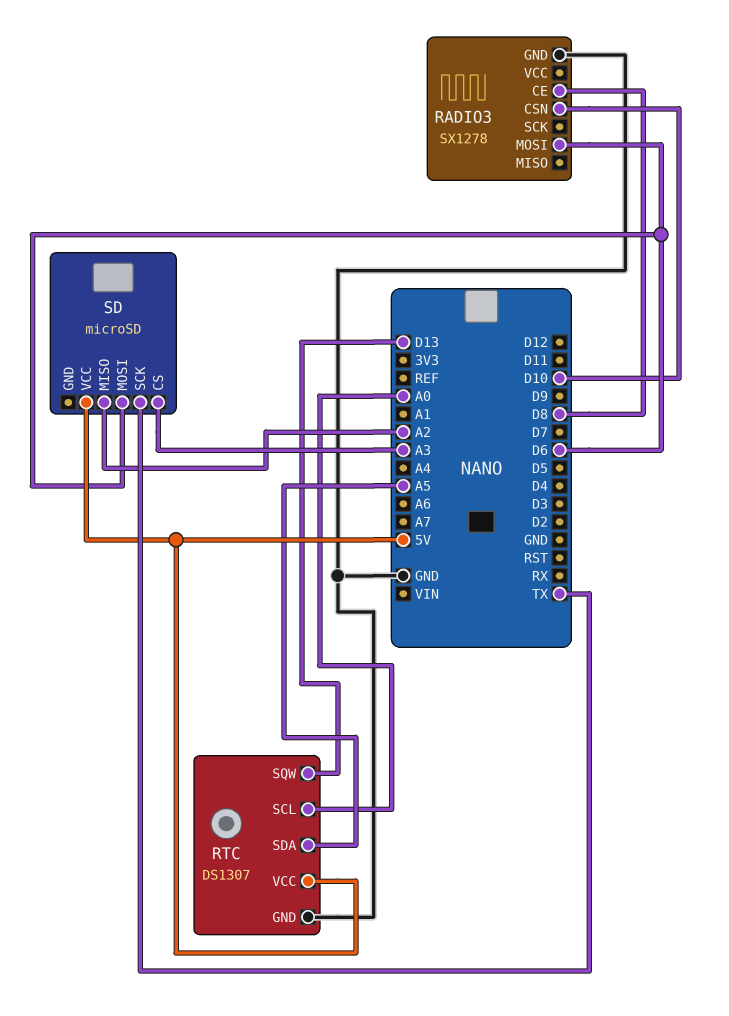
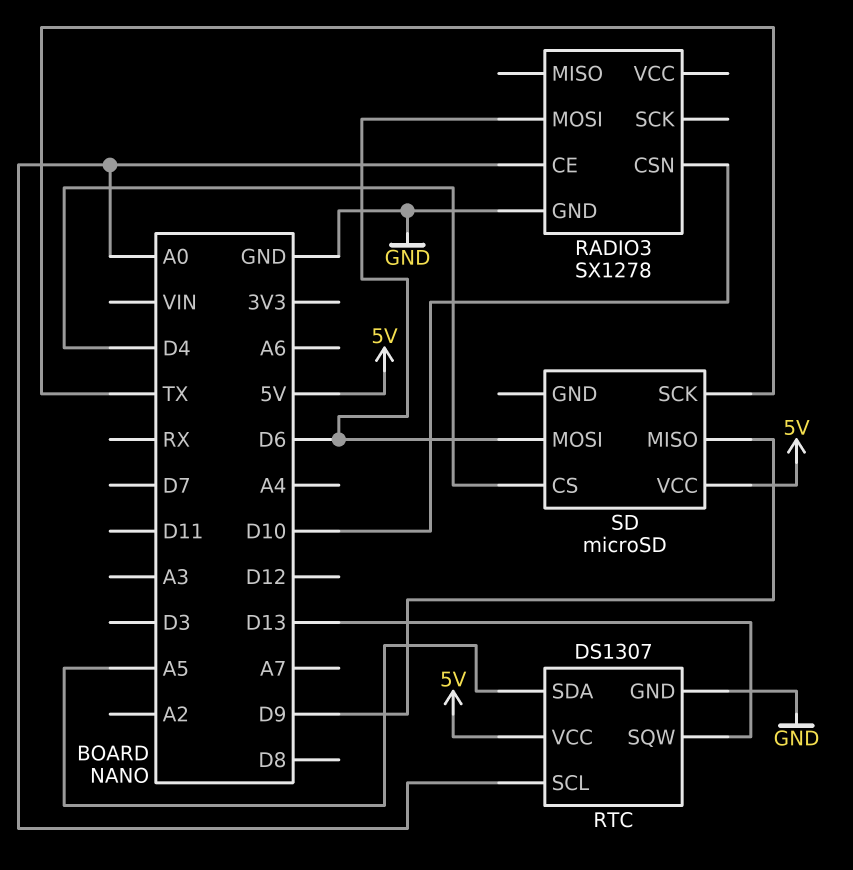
RADIO3 pin CE: D8 -> A0
SD pin CS: A3 -> D4
SD pin MISO: A2 -> D9

